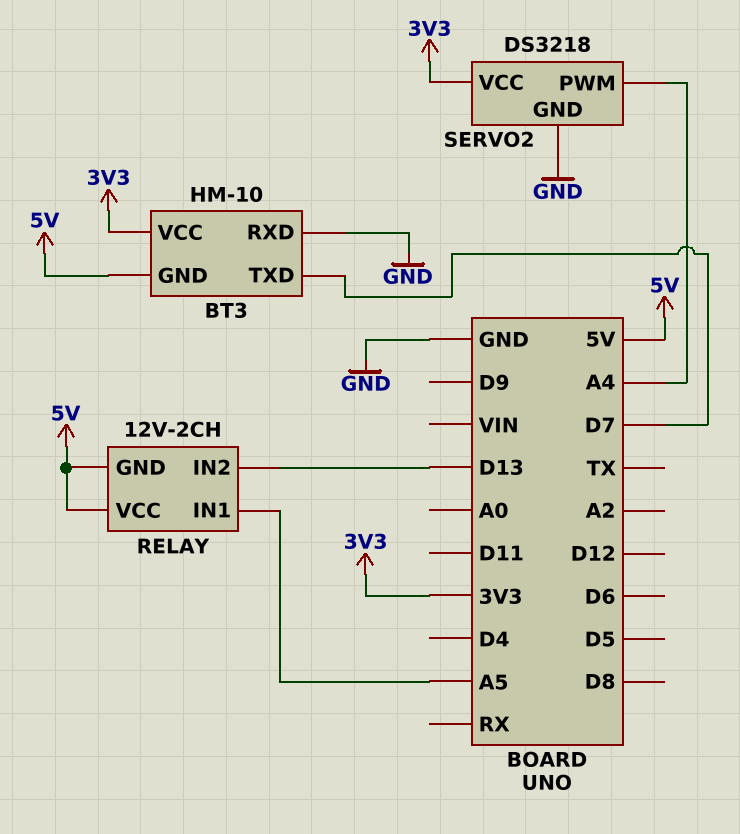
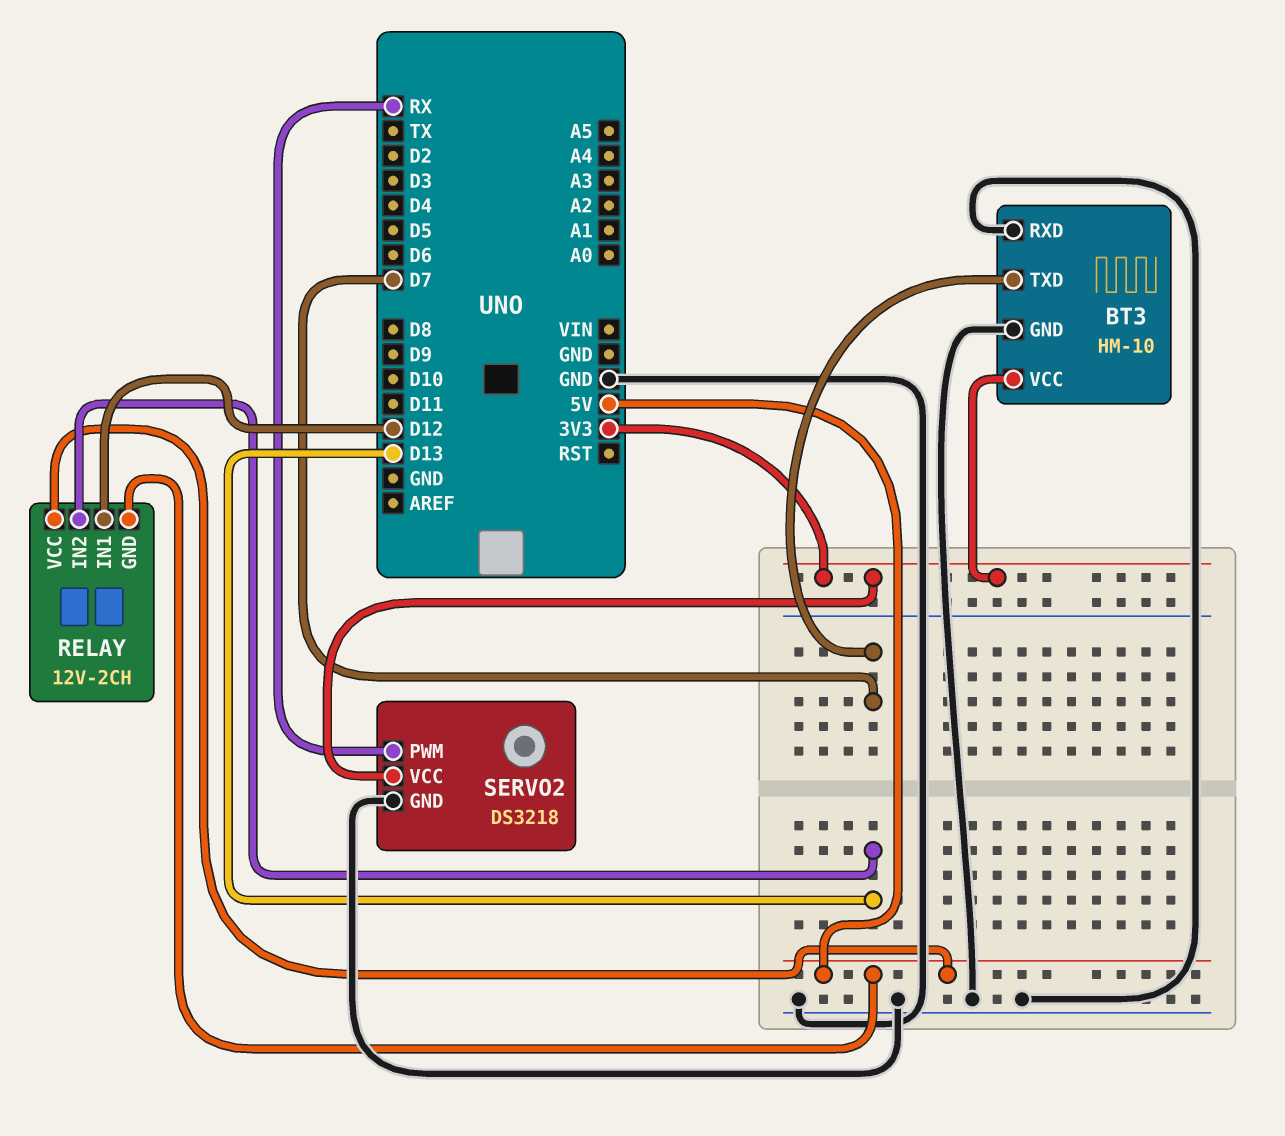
BT3 pin GND: 5V -> GND
RELAY pin IN1: A5 -> D12
SERVO2 pin PWM: A4 -> RX

